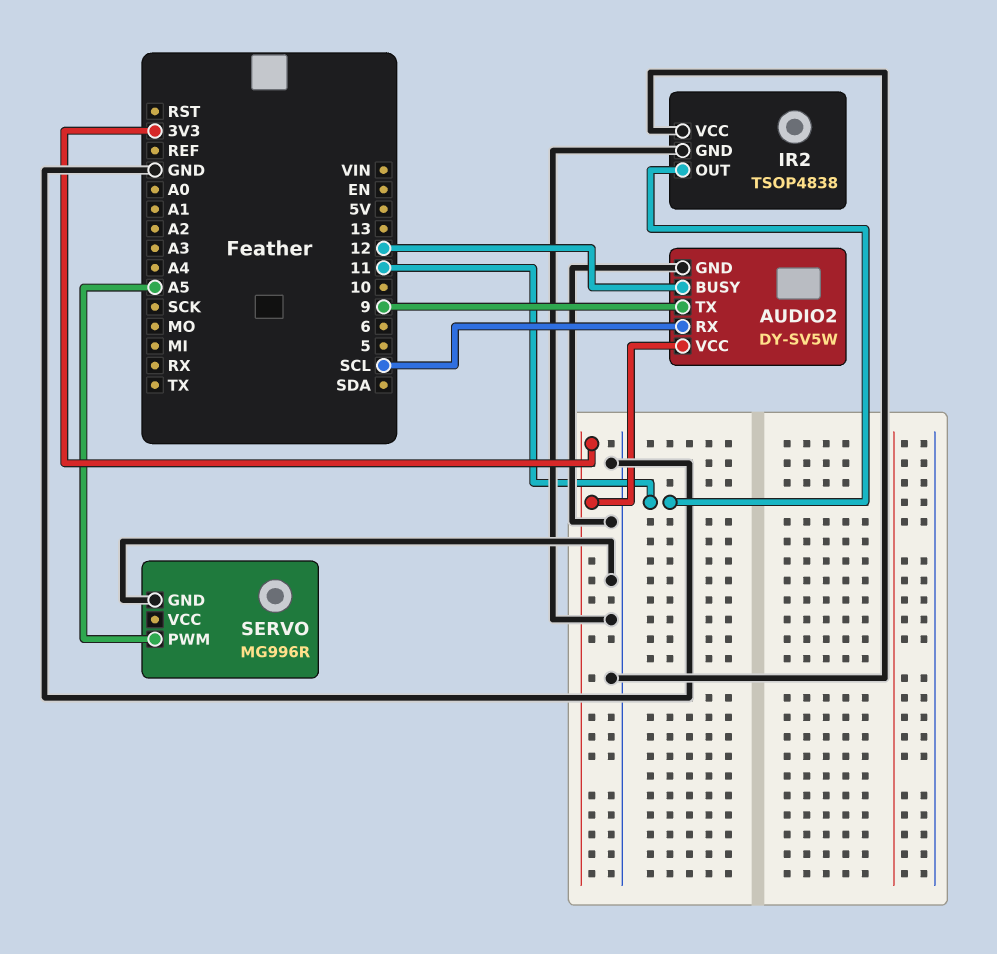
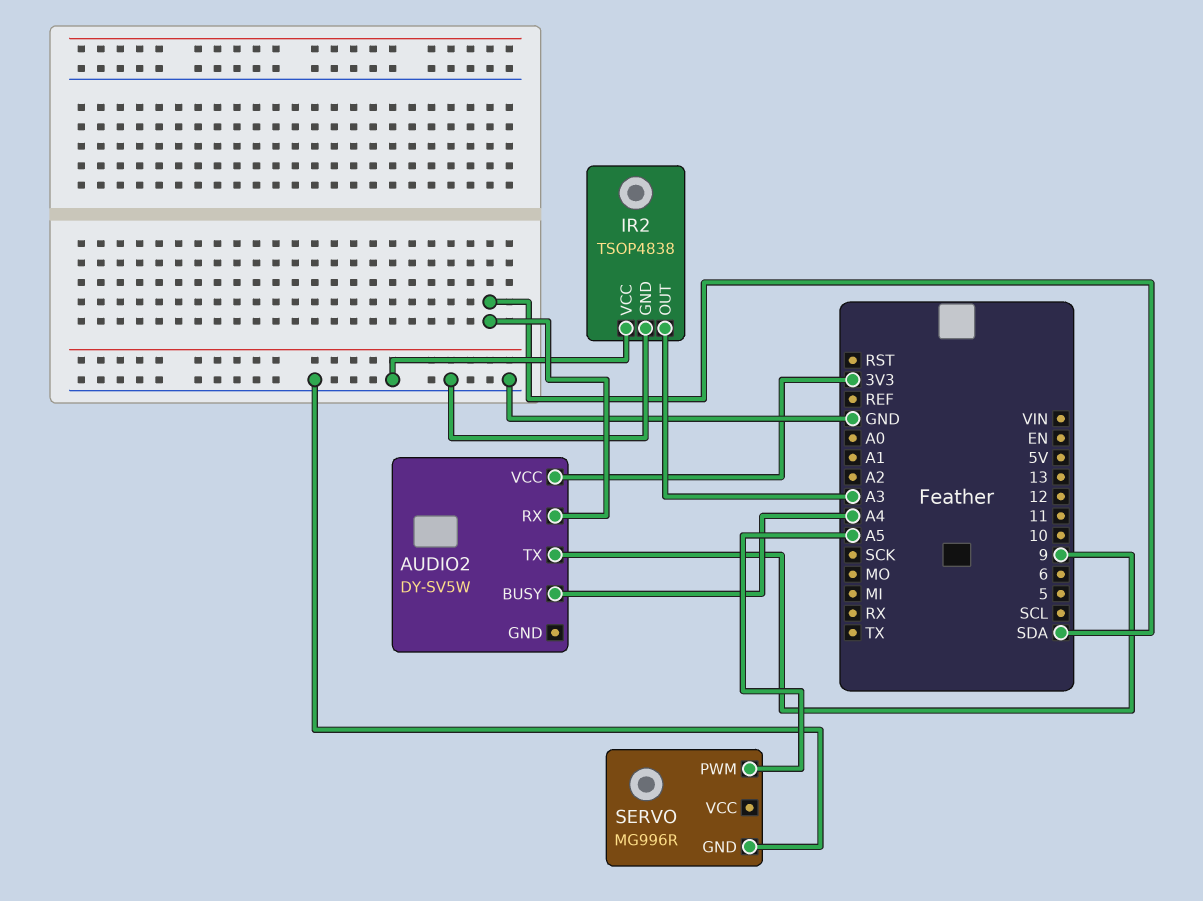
AUDIO2 pin BUSY: 12 -> A4
AUDIO2 pin GND: GND -> none
AUDIO2 pin RX: SCL -> SDA
IR2 pin OUT: 11 -> A3

